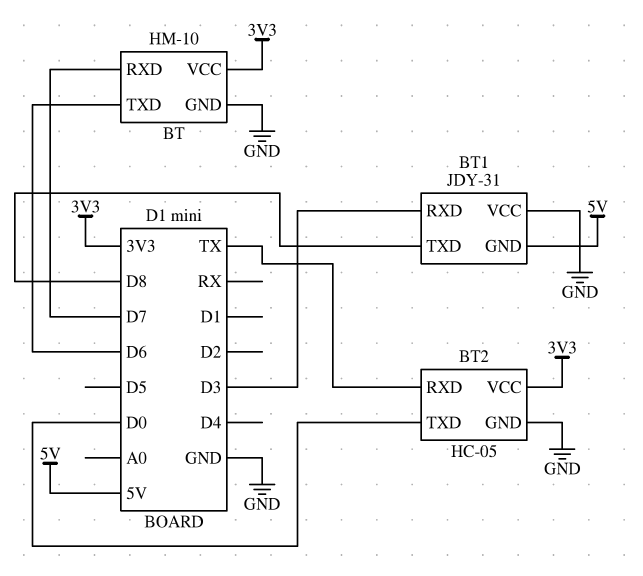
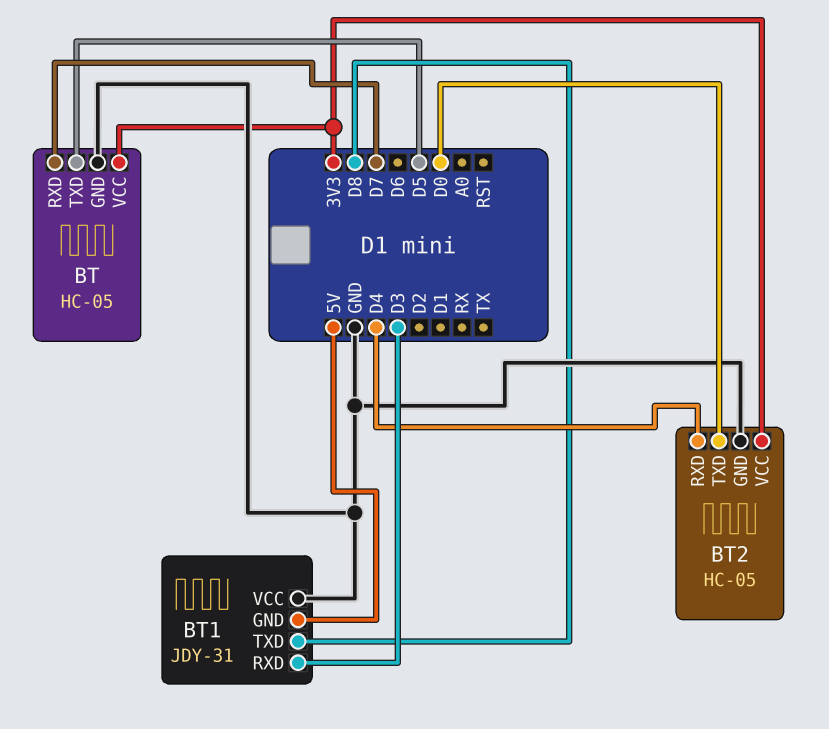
BT: HM-10 -> HC-05
BT pin TXD: D6 -> D5
BT2 pin RXD: TX -> D4

